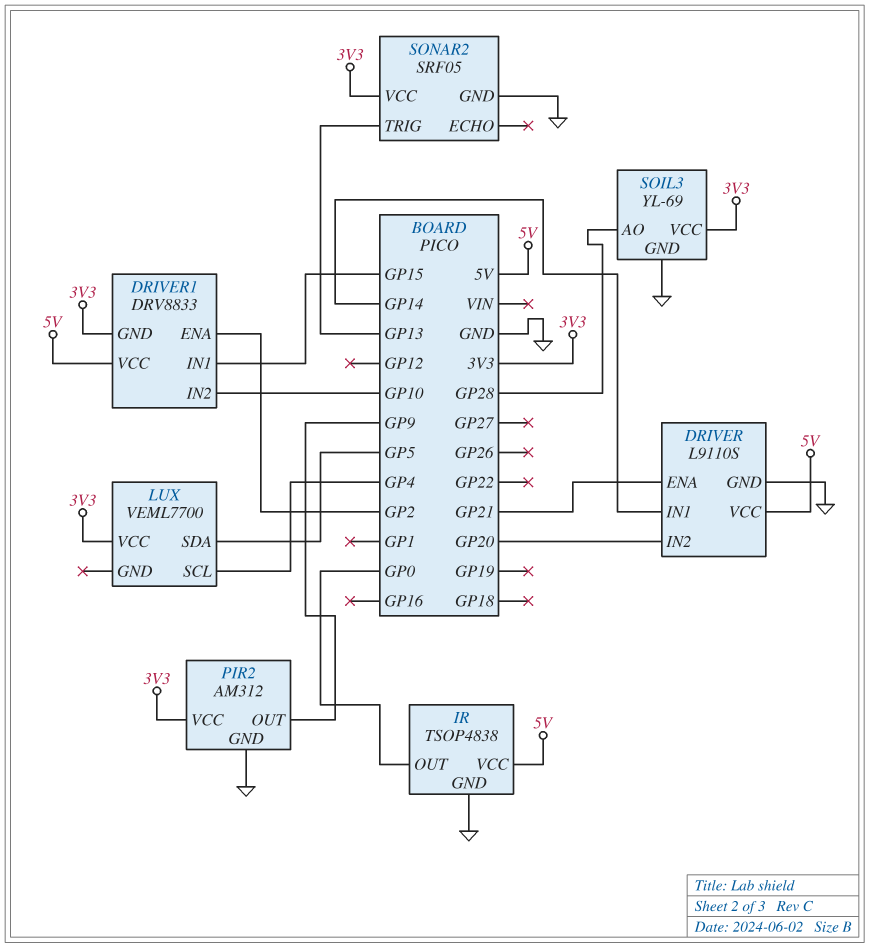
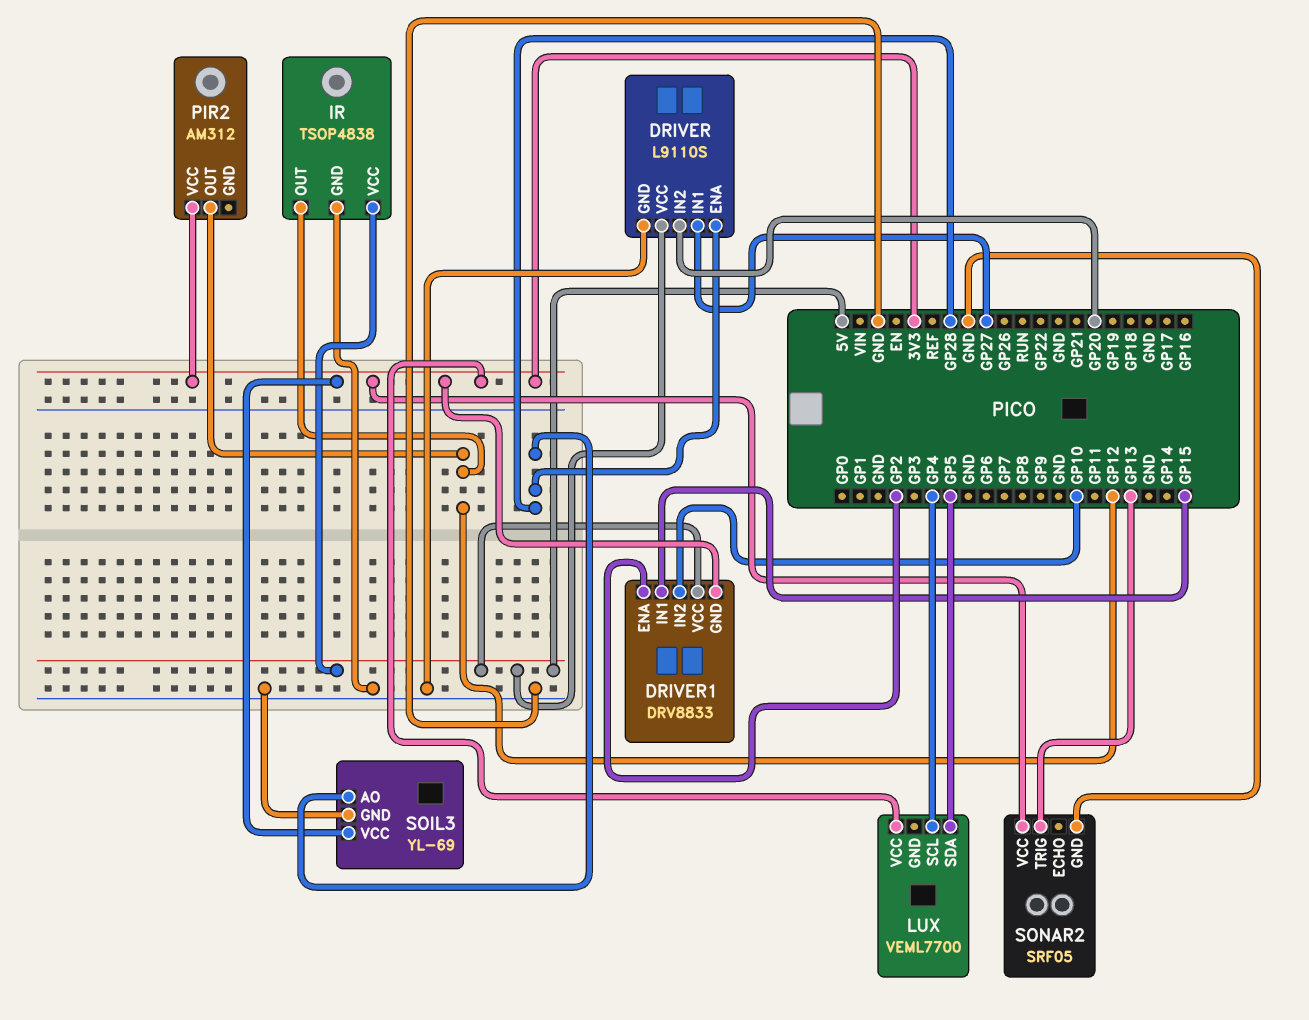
DRIVER pin ENA: GP21 -> GP28
DRIVER pin IN1: GP14 -> GP27
IR pin OUT: GP0 -> GP12
PIR2 pin GND: GND -> none
PIR2 pin OUT: GP9 -> GP12

